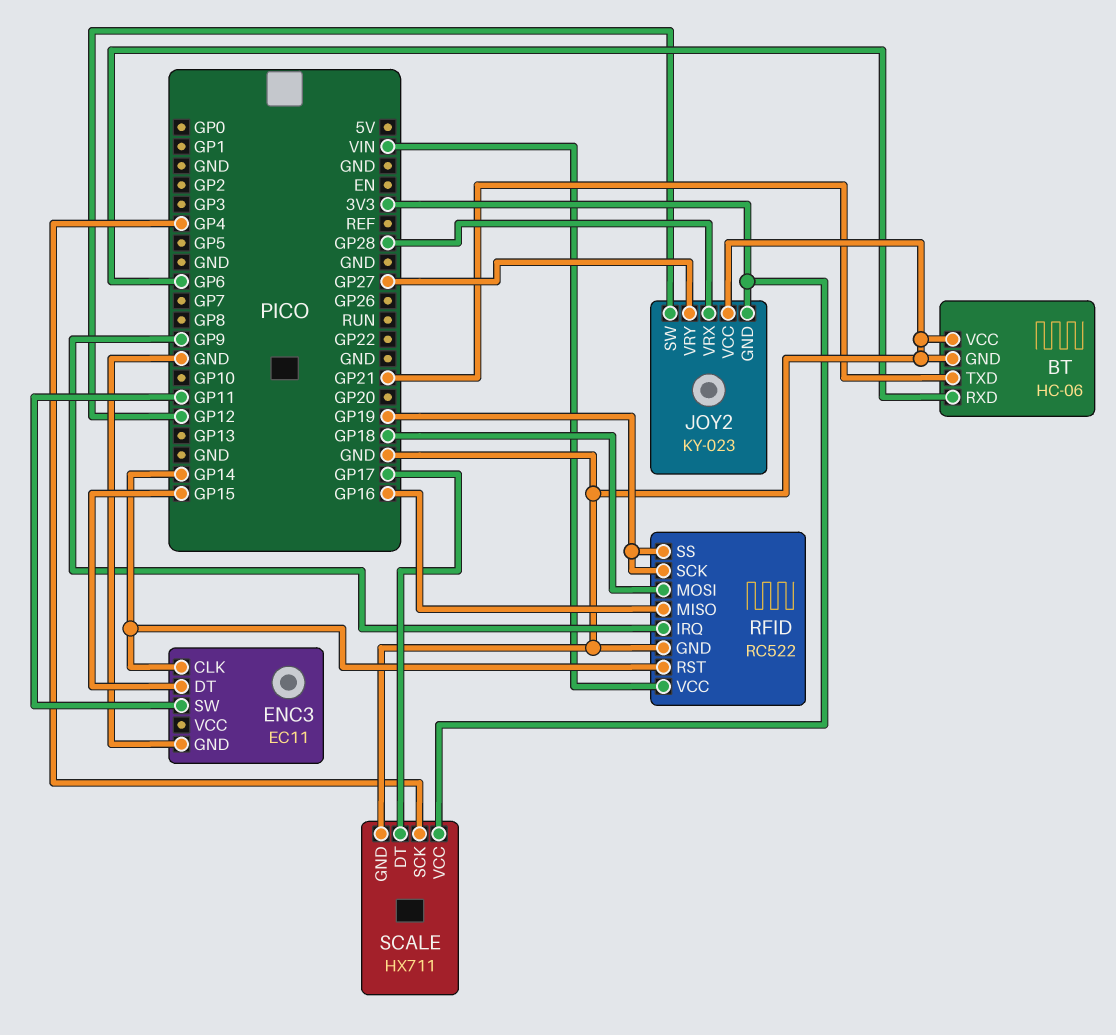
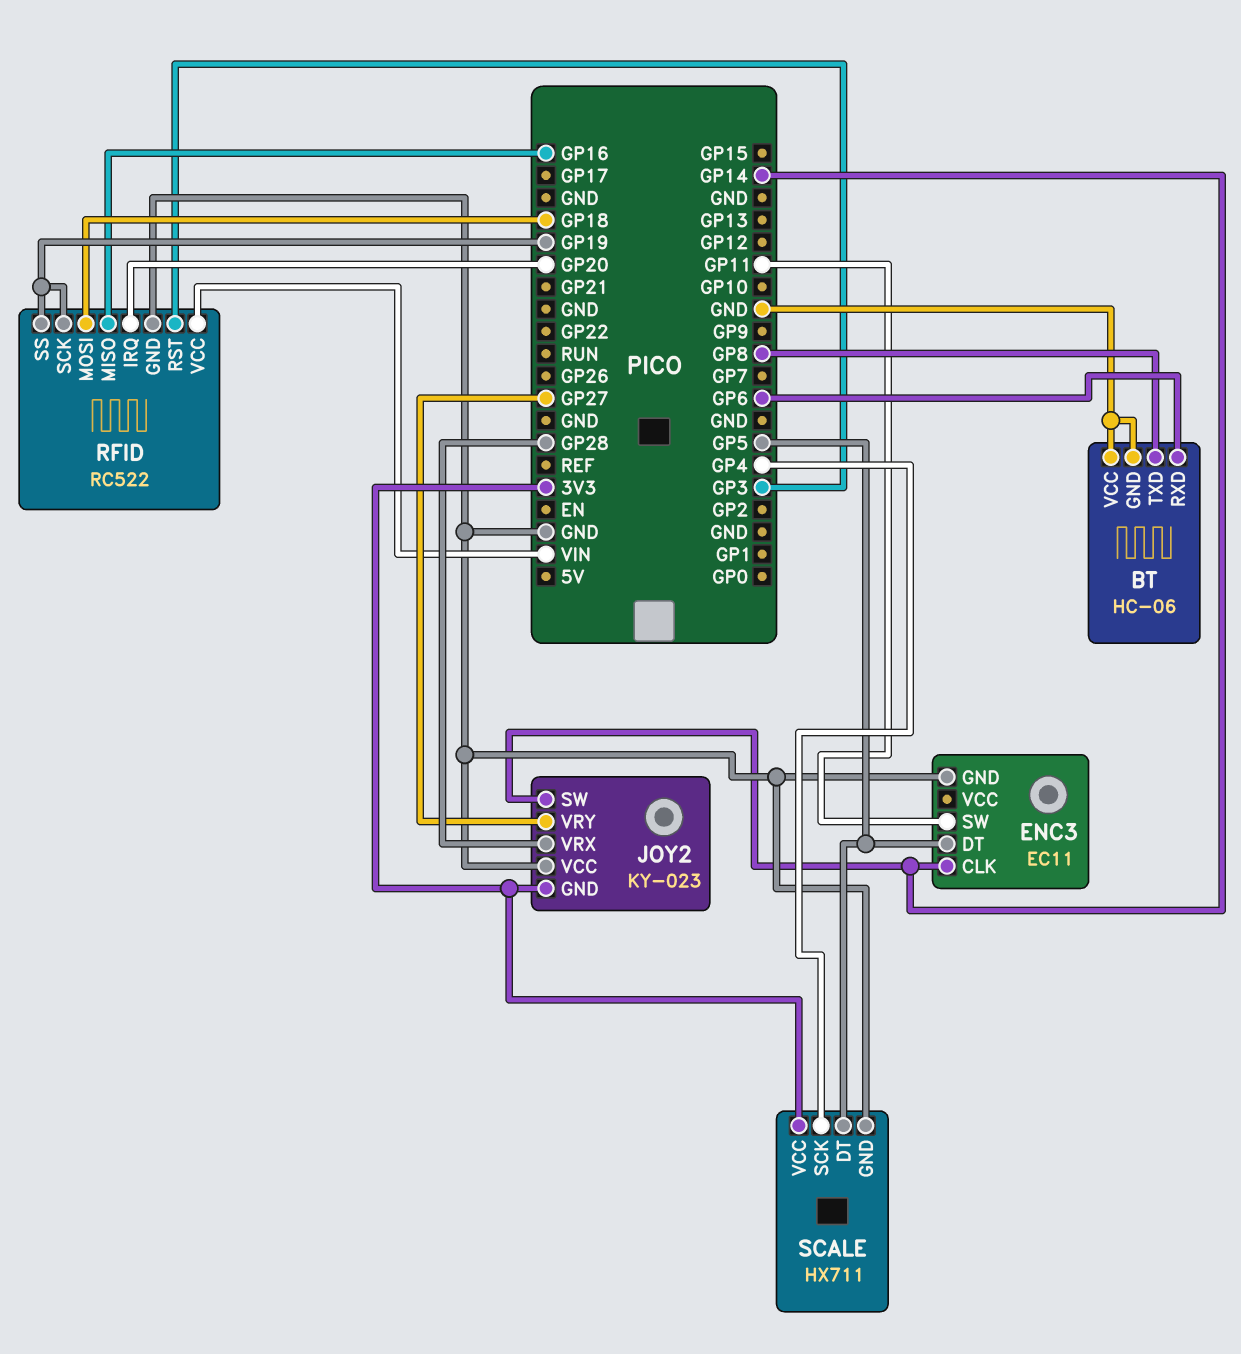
BT pin TXD: GP21 -> GP8
ENC3 pin DT: GP15 -> GP5
JOY2 pin SW: GP12 -> GP14
RFID pin IRQ: GP9 -> GP20
RFID pin RST: GP14 -> GP3
SCALE pin DT: GP17 -> GP5

